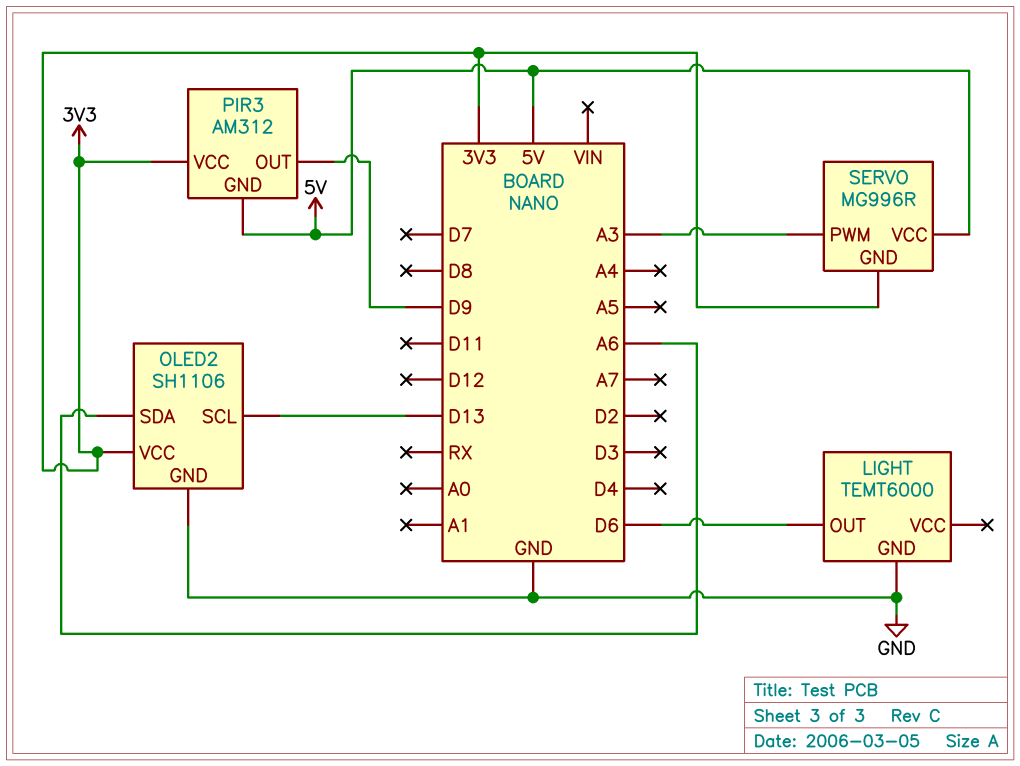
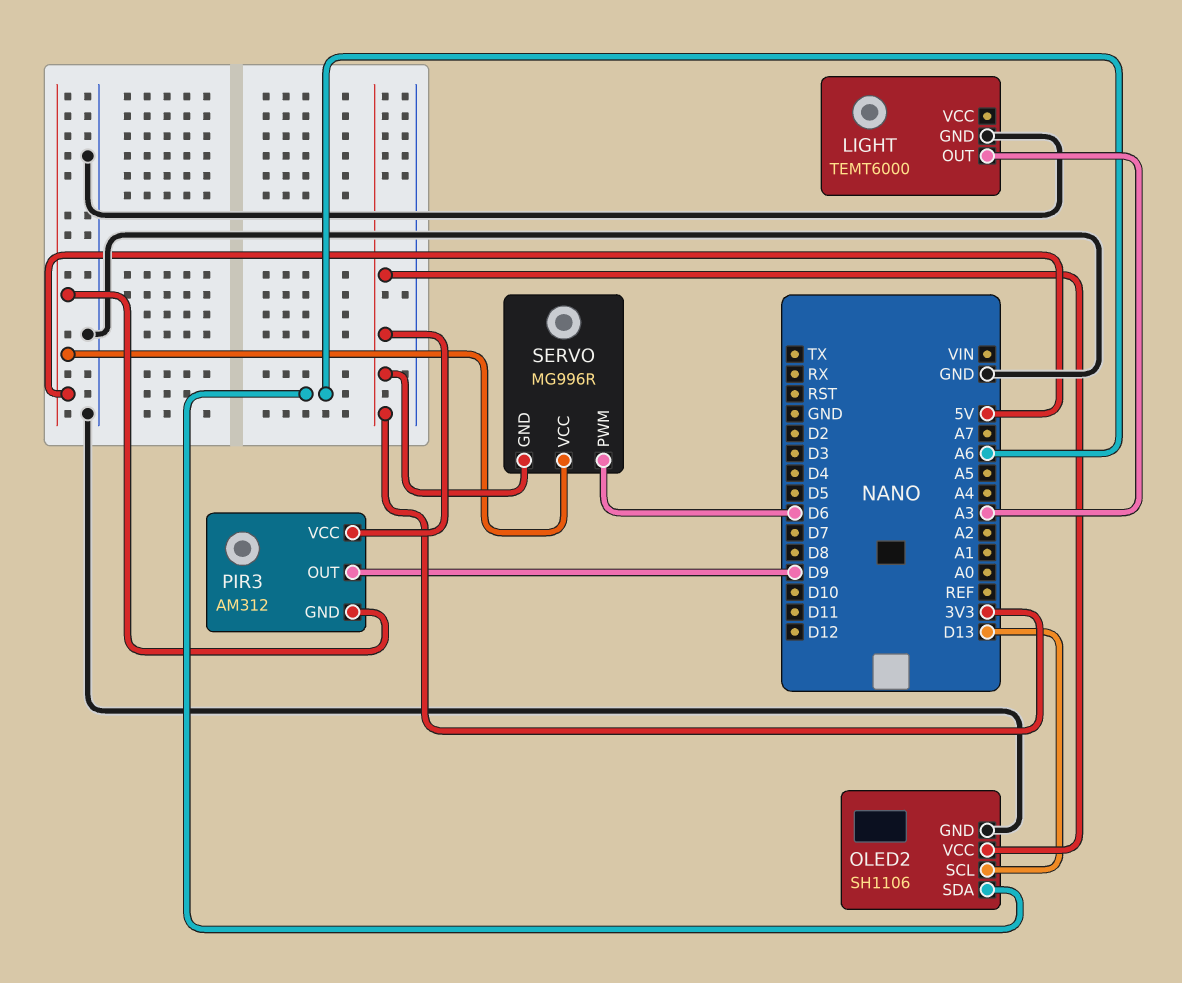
LIGHT pin OUT: D6 -> A3
SERVO pin PWM: A3 -> D6

